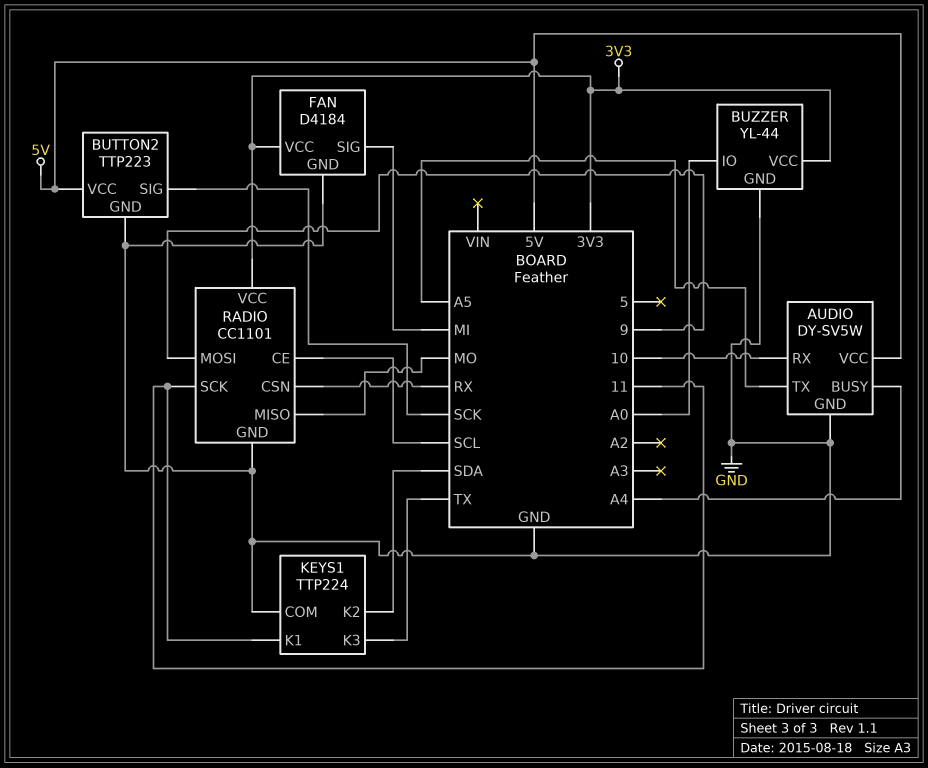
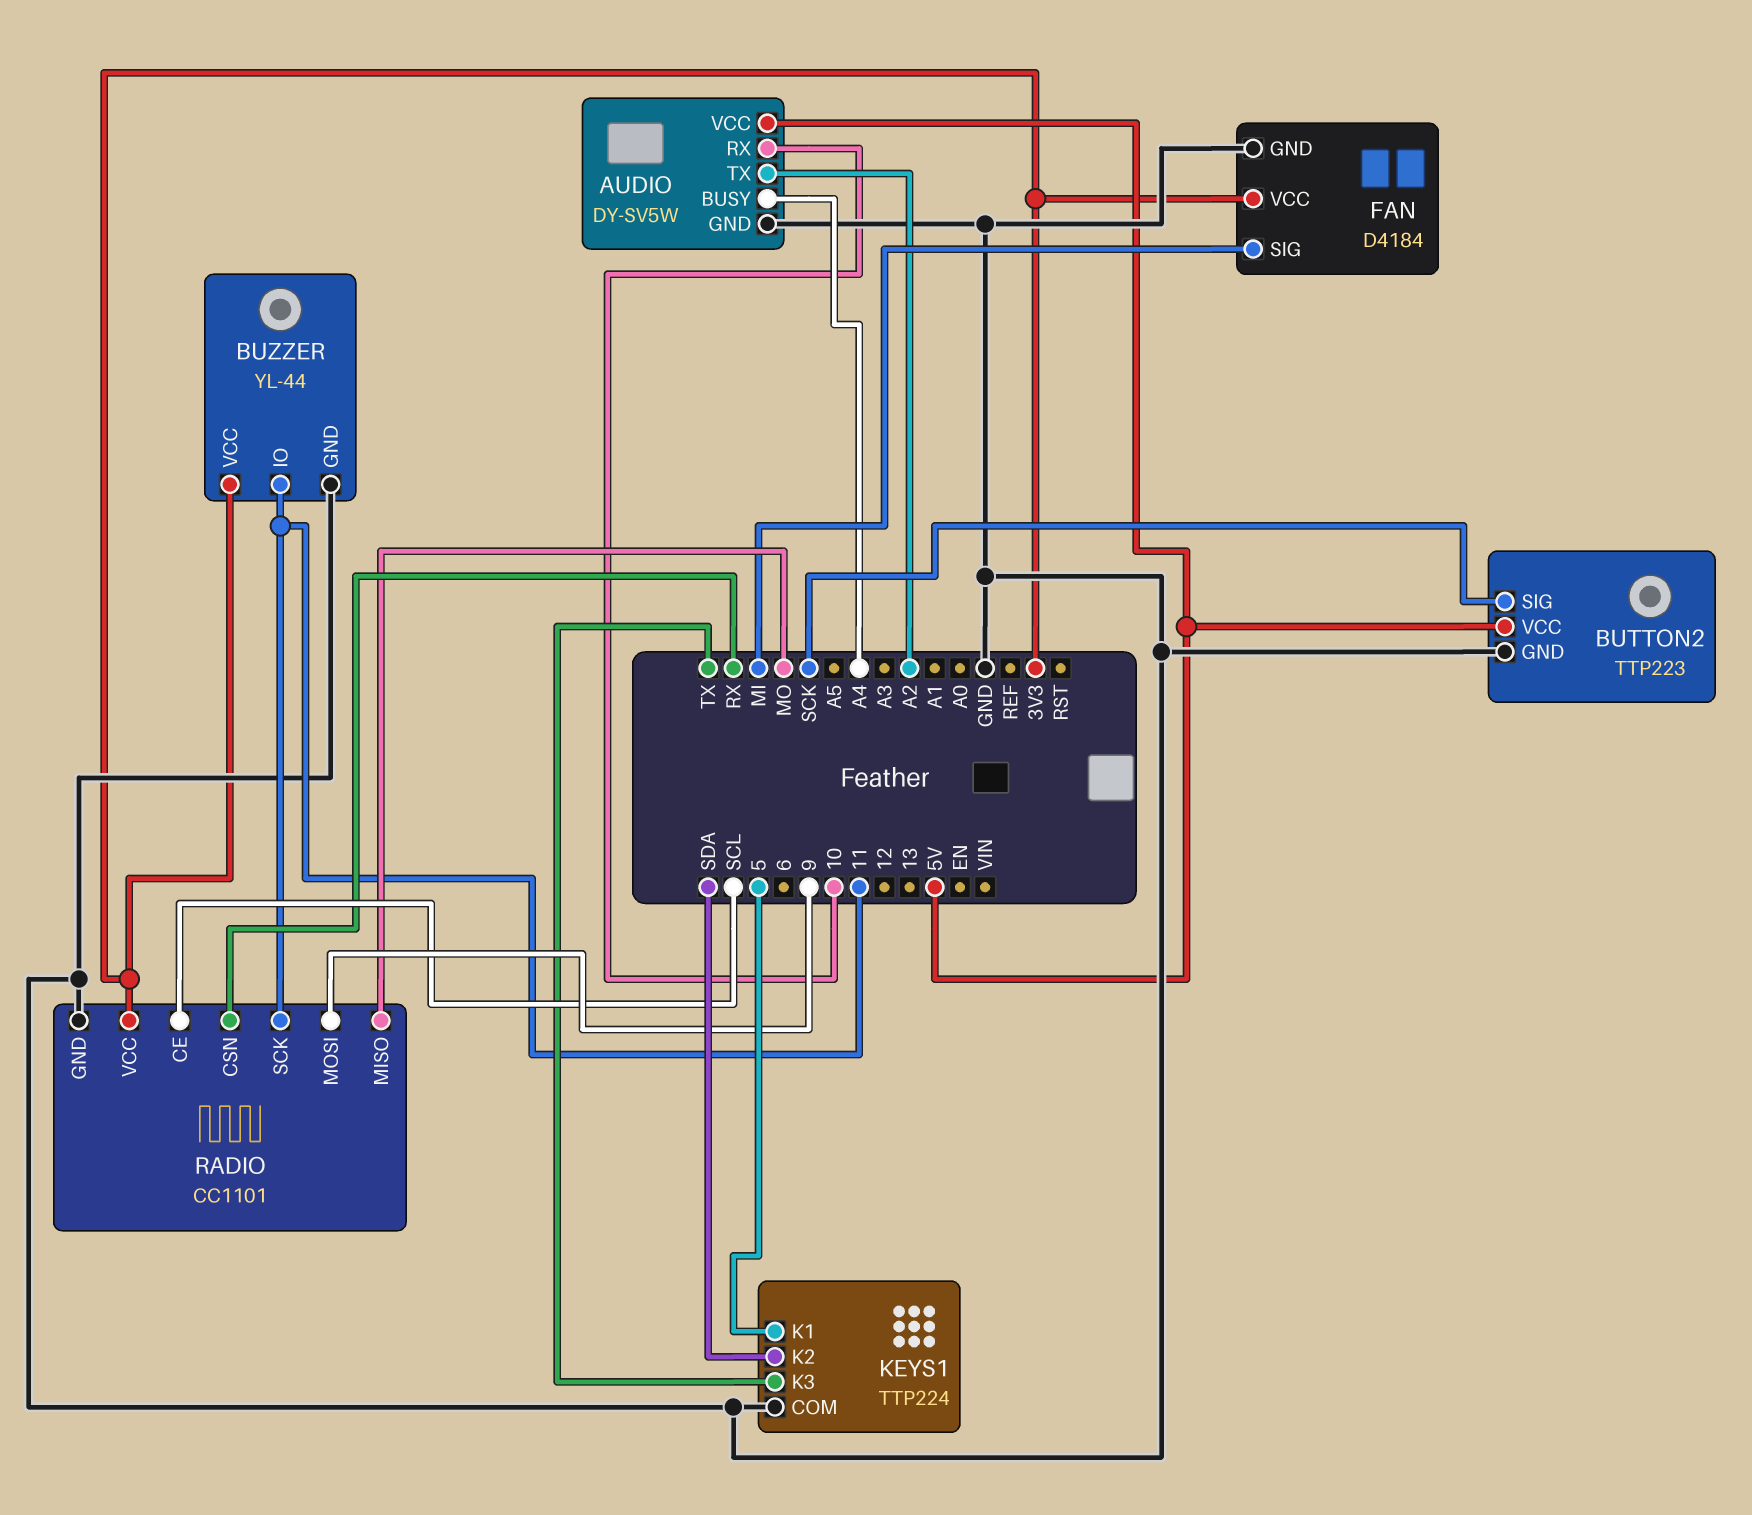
AUDIO pin TX: A5 -> A2
BUZZER pin IO: A0 -> 11
KEYS1 pin K1: 11 -> 5

